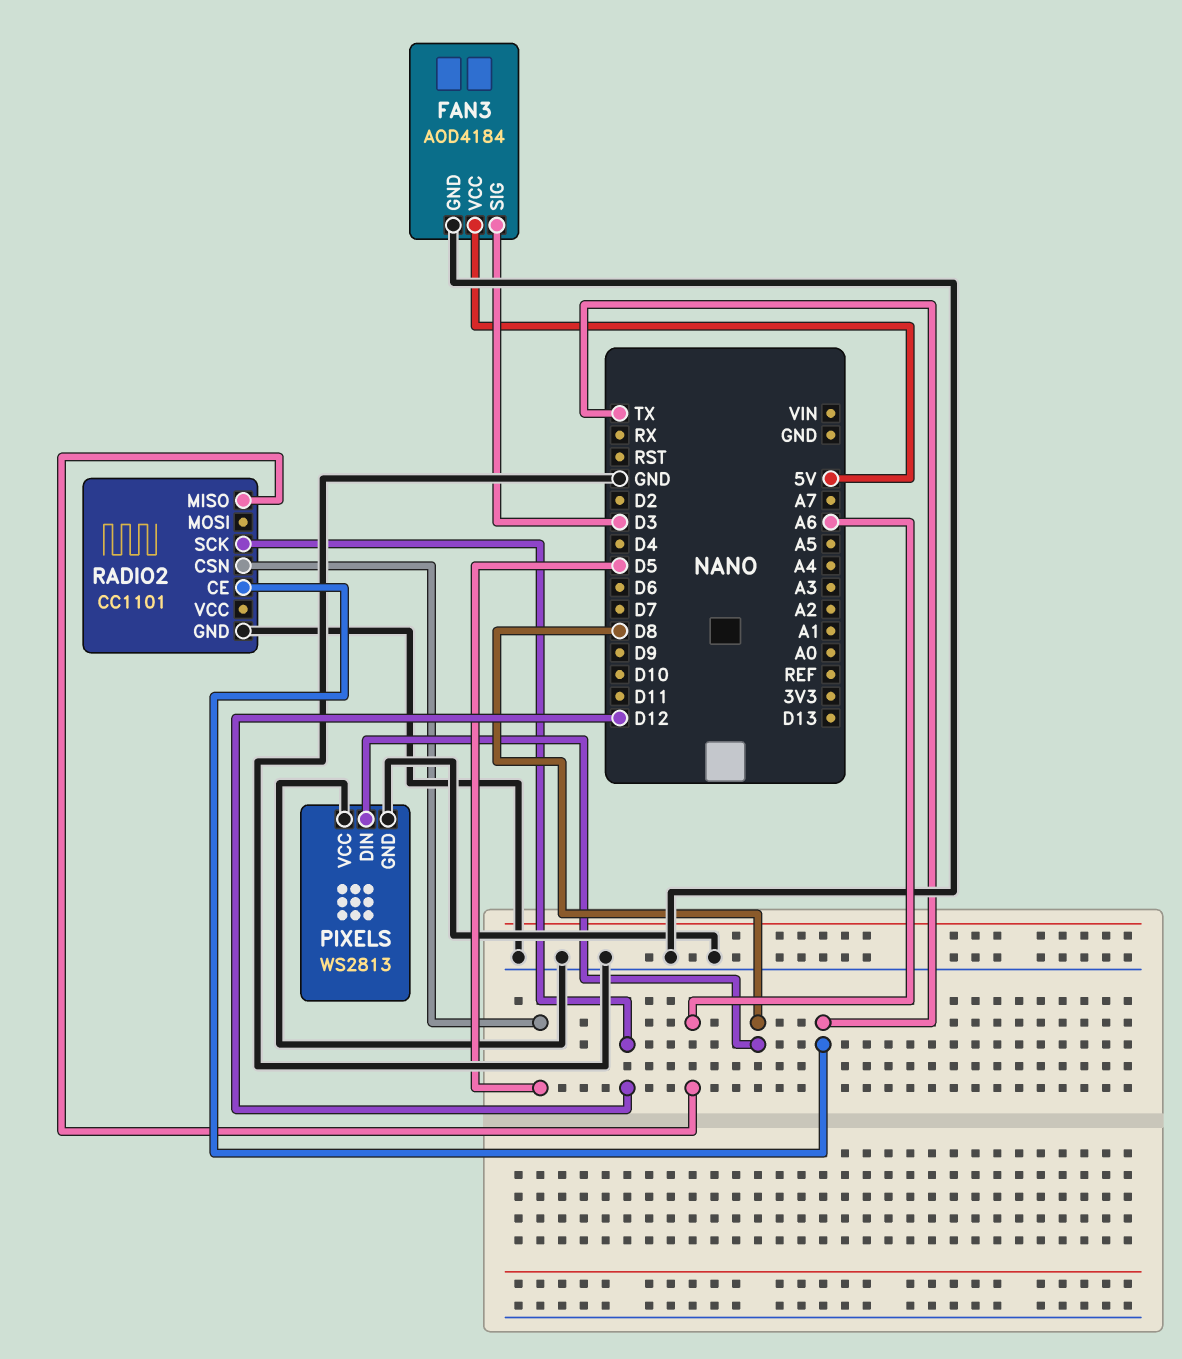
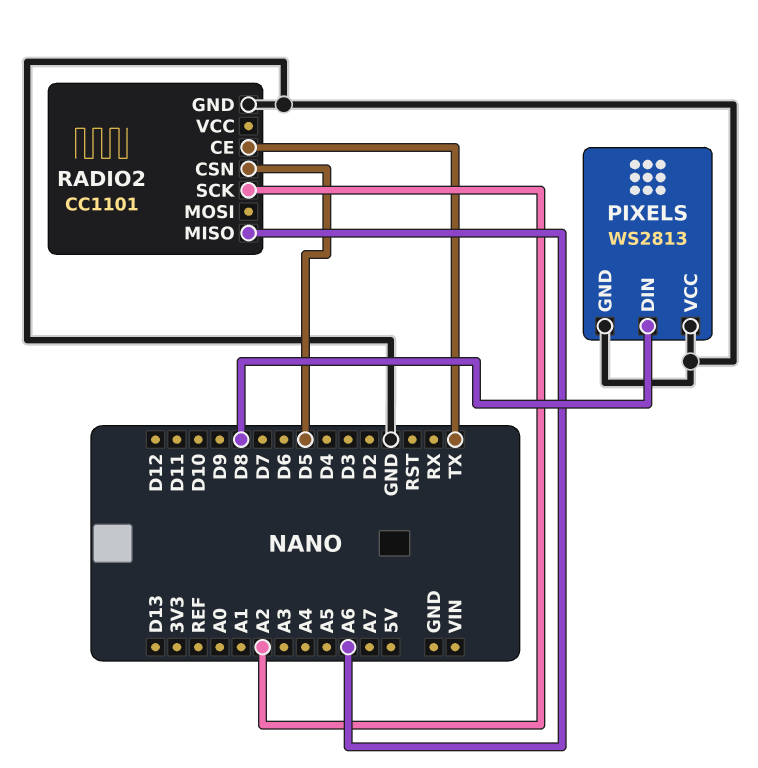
FAN3: AOD4184 -> none
FAN3 pin GND: GND -> none
FAN3 pin SIG: D3 -> none
FAN3 pin VCC: 5V -> none
RADIO2 pin SCK: D12 -> A2

